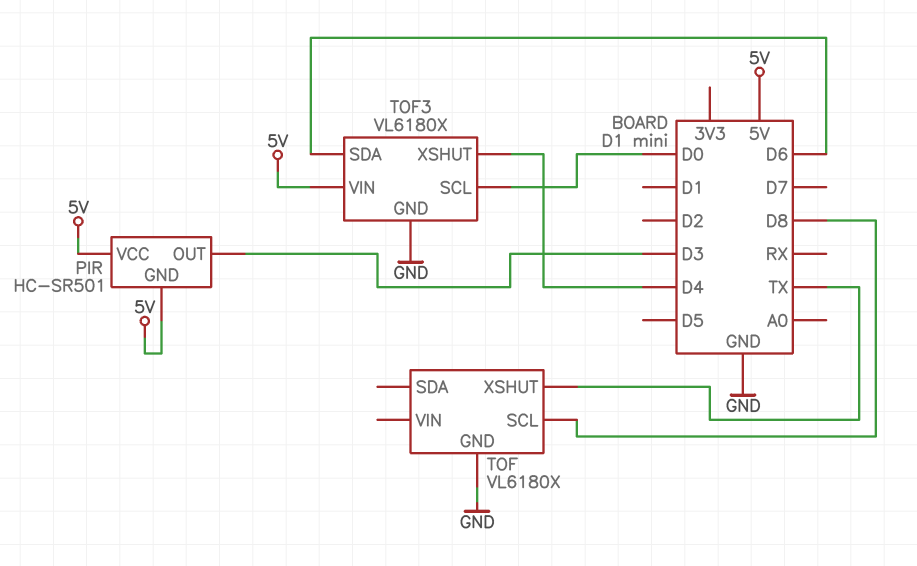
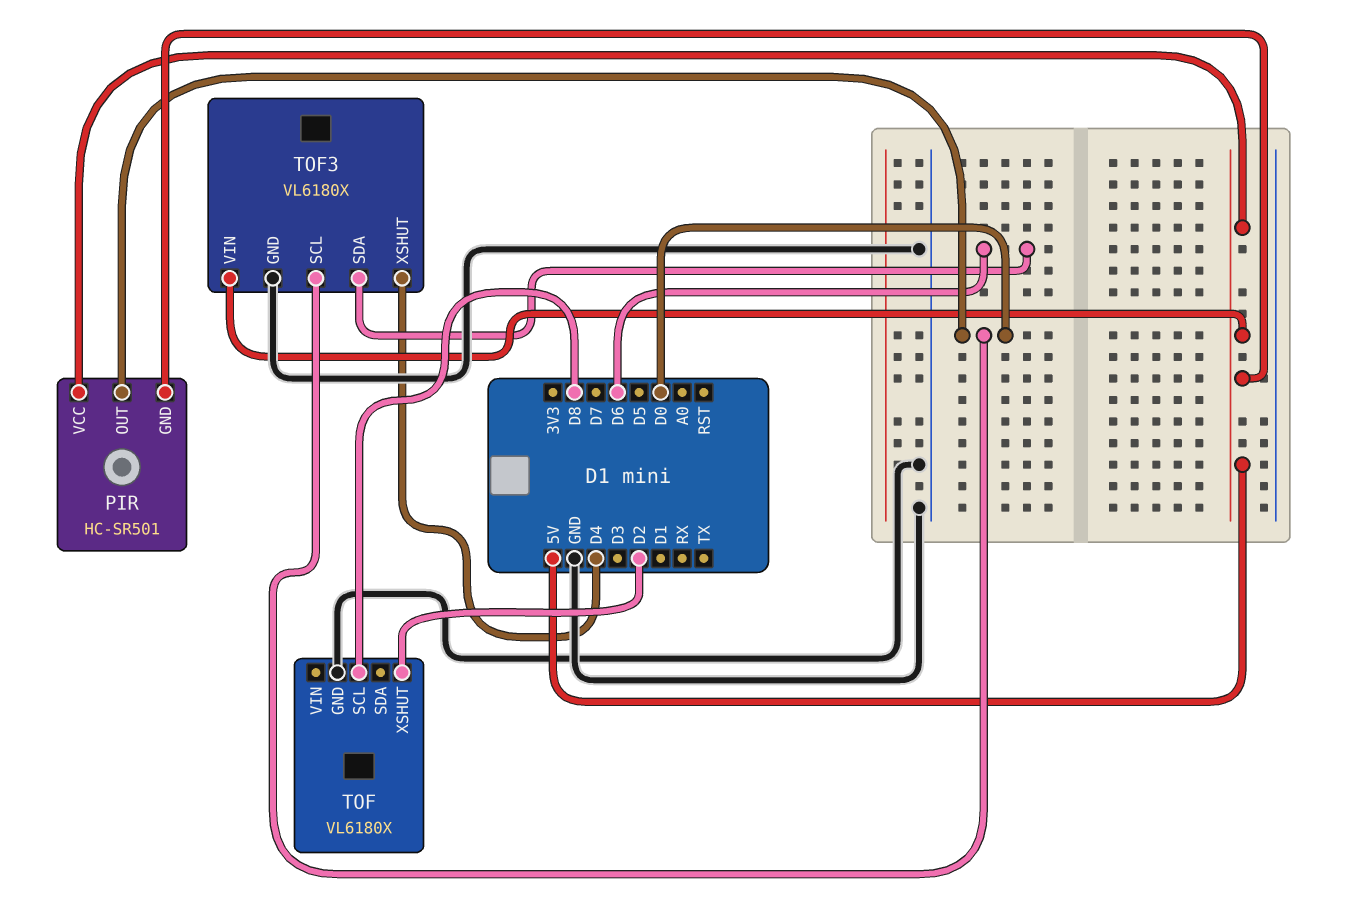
PIR pin OUT: D3 -> D0
TOF pin XSHUT: TX -> D2

